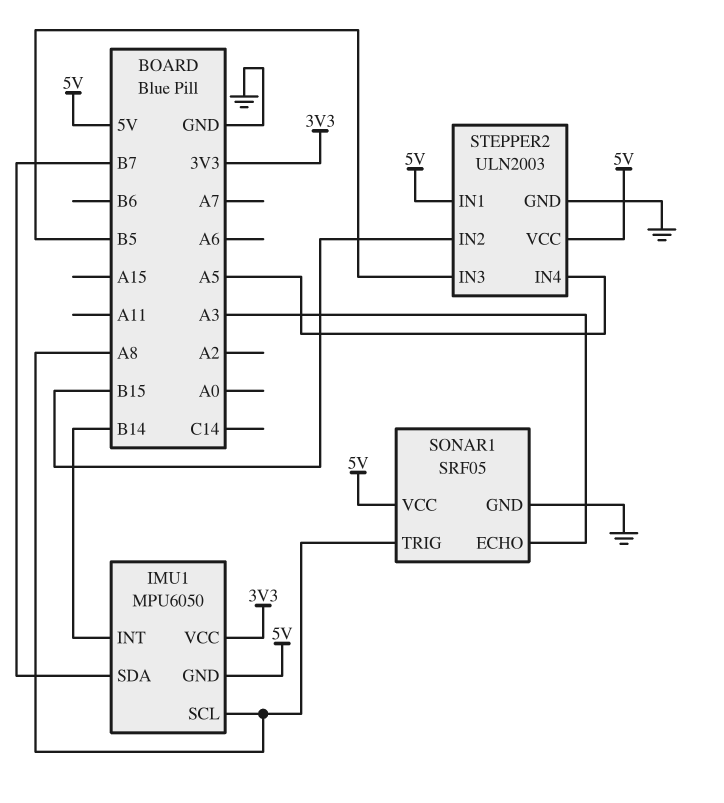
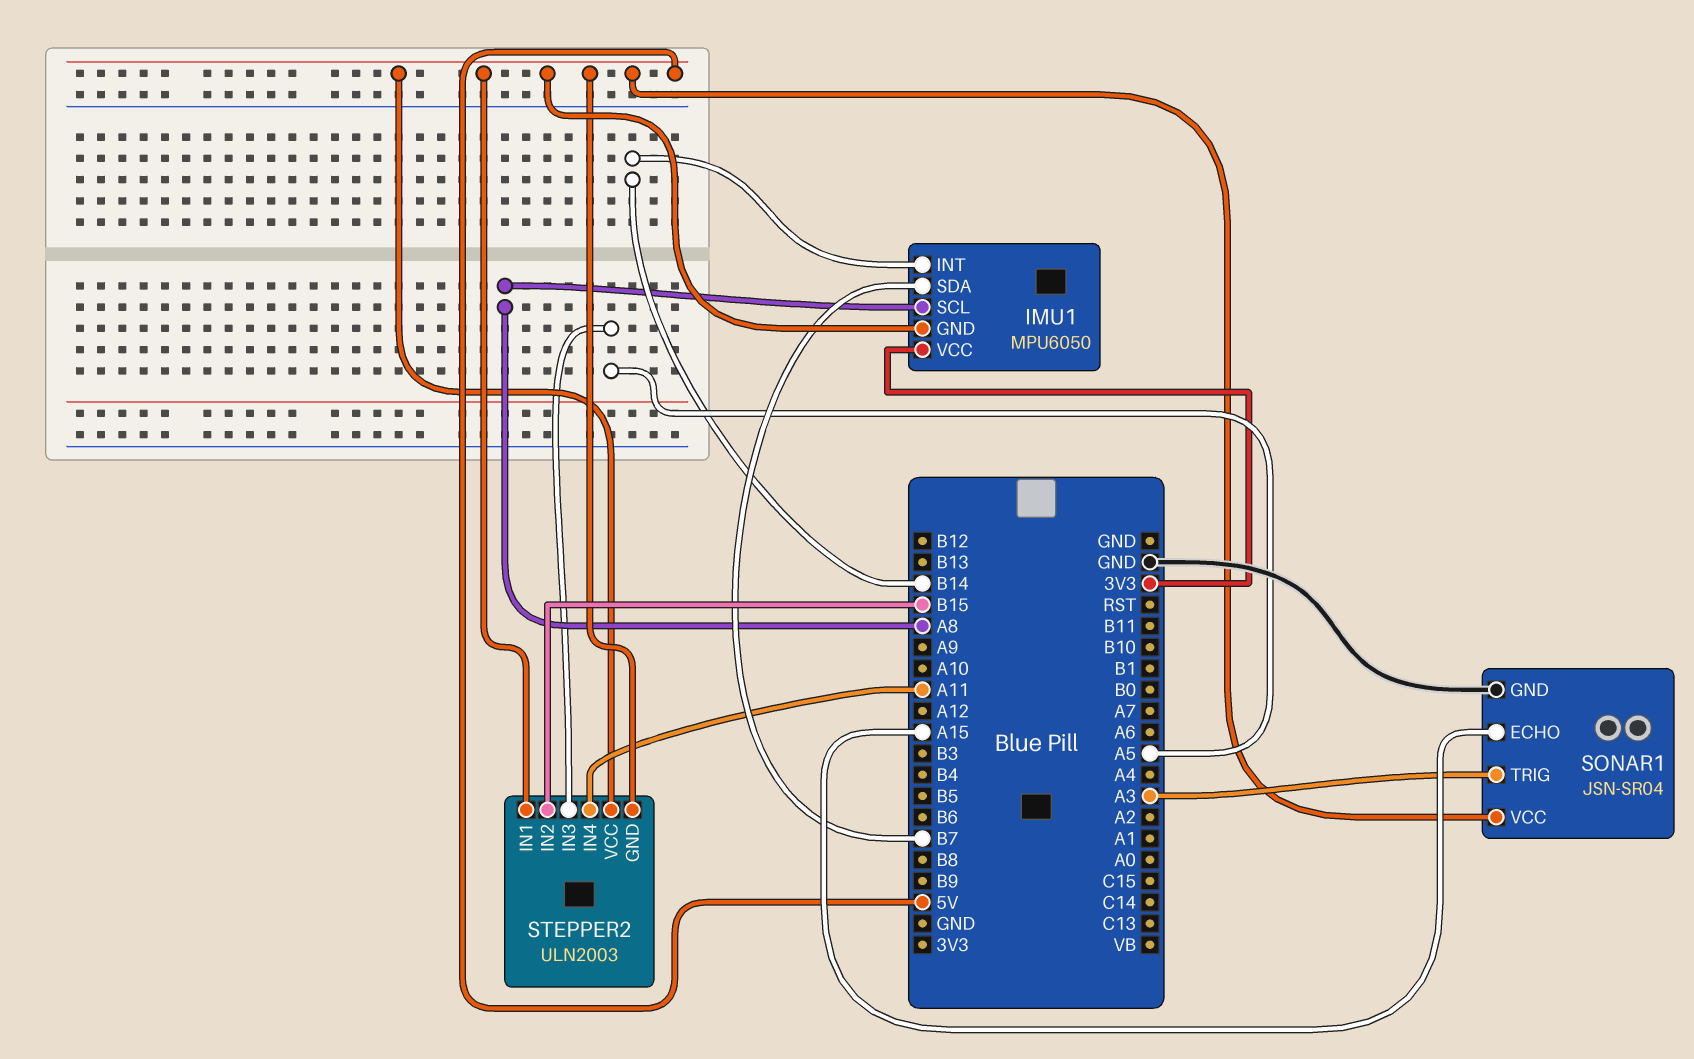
SONAR1: SRF05 -> JSN-SR04
SONAR1 pin ECHO: A3 -> A15
SONAR1 pin TRIG: A8 -> A3
STEPPER2 pin GND: GND -> 5V
STEPPER2 pin IN3: B5 -> A5
STEPPER2 pin IN4: A5 -> A11

